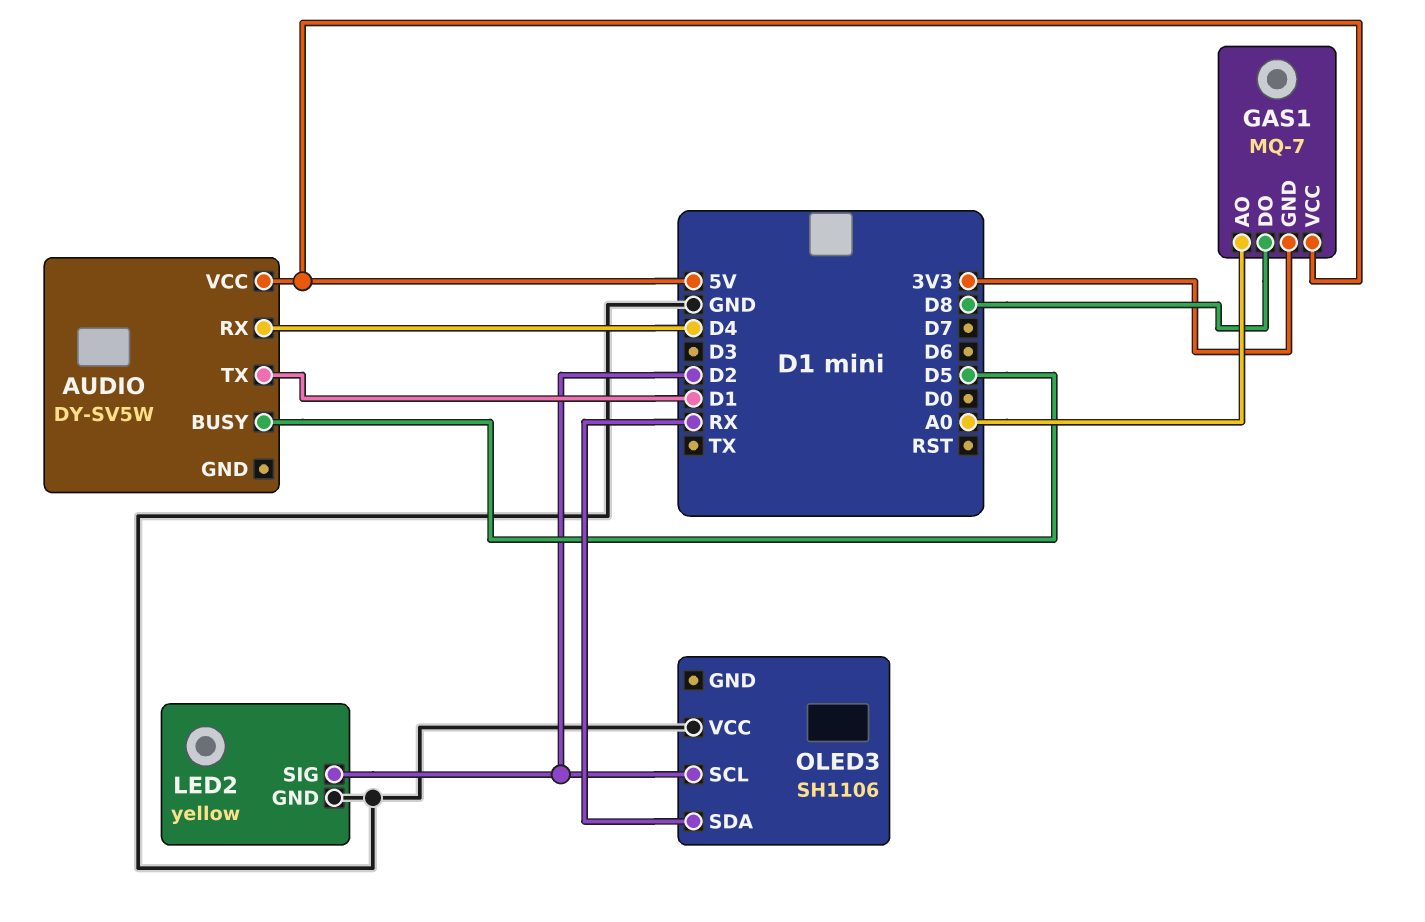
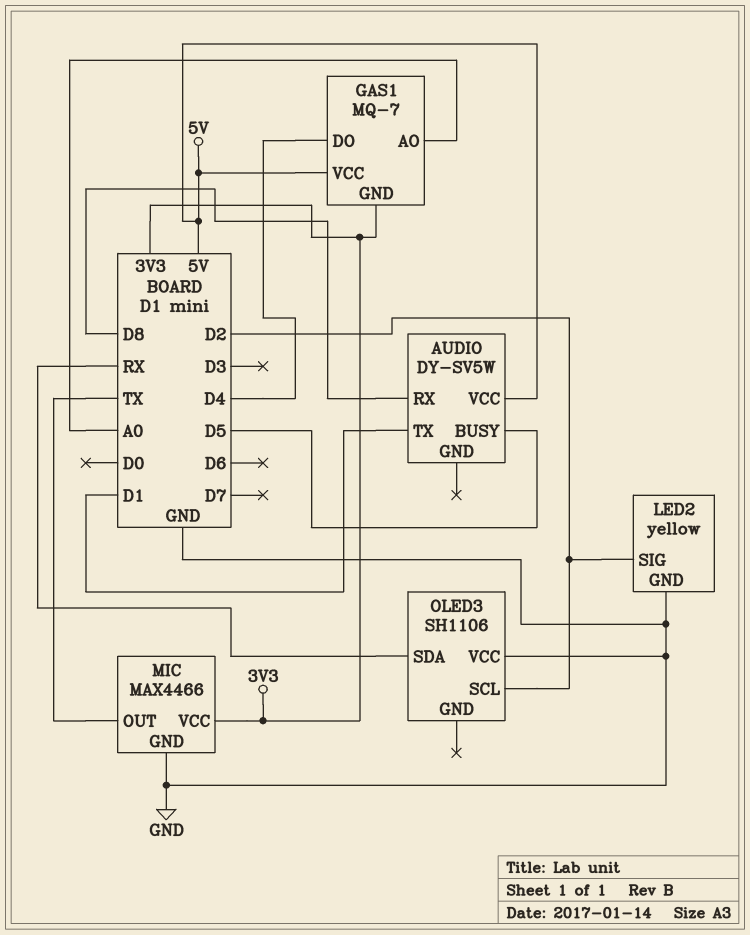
AUDIO pin RX: D4 -> D8
GAS1 pin DO: D8 -> D4
MIC: none -> MAX4466
MIC pin GND: none -> GND
MIC pin OUT: none -> TX
MIC pin VCC: none -> 3V3

